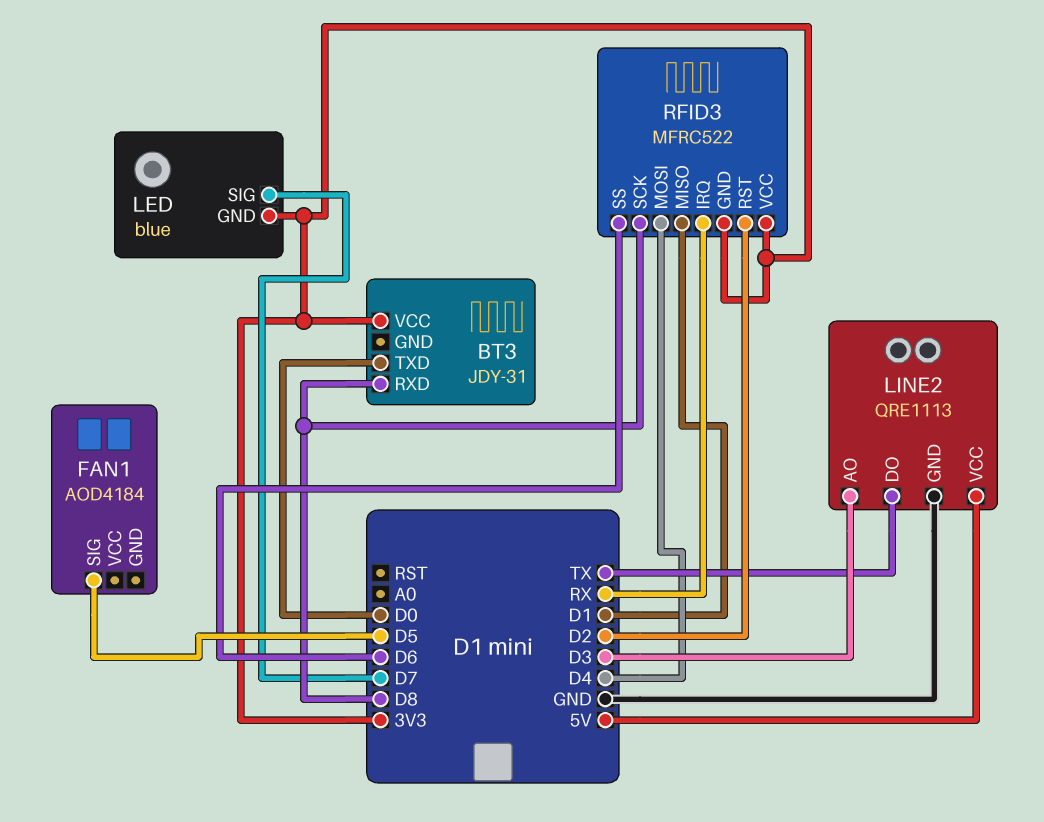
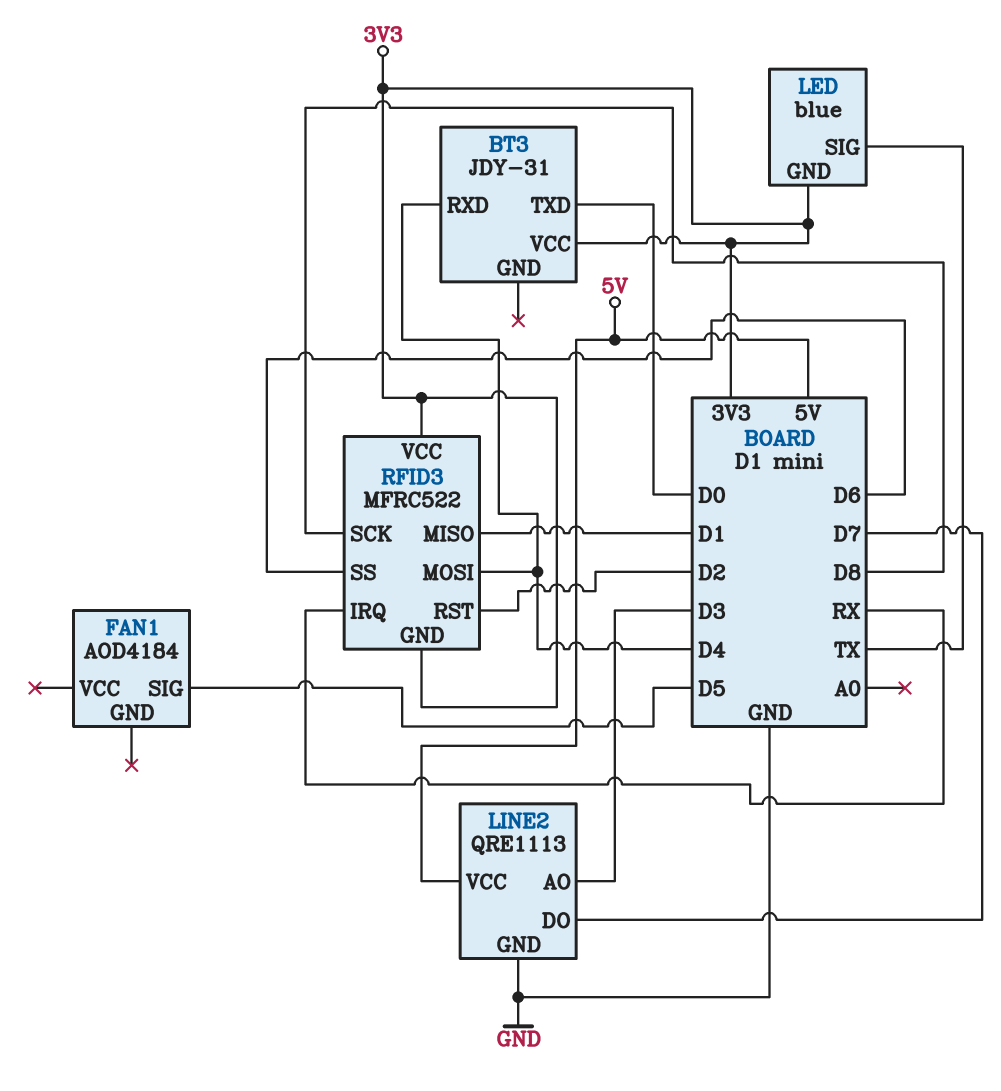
BT3 pin RXD: D8 -> D4
LED pin SIG: D7 -> TX
LINE2 pin DO: TX -> D7

